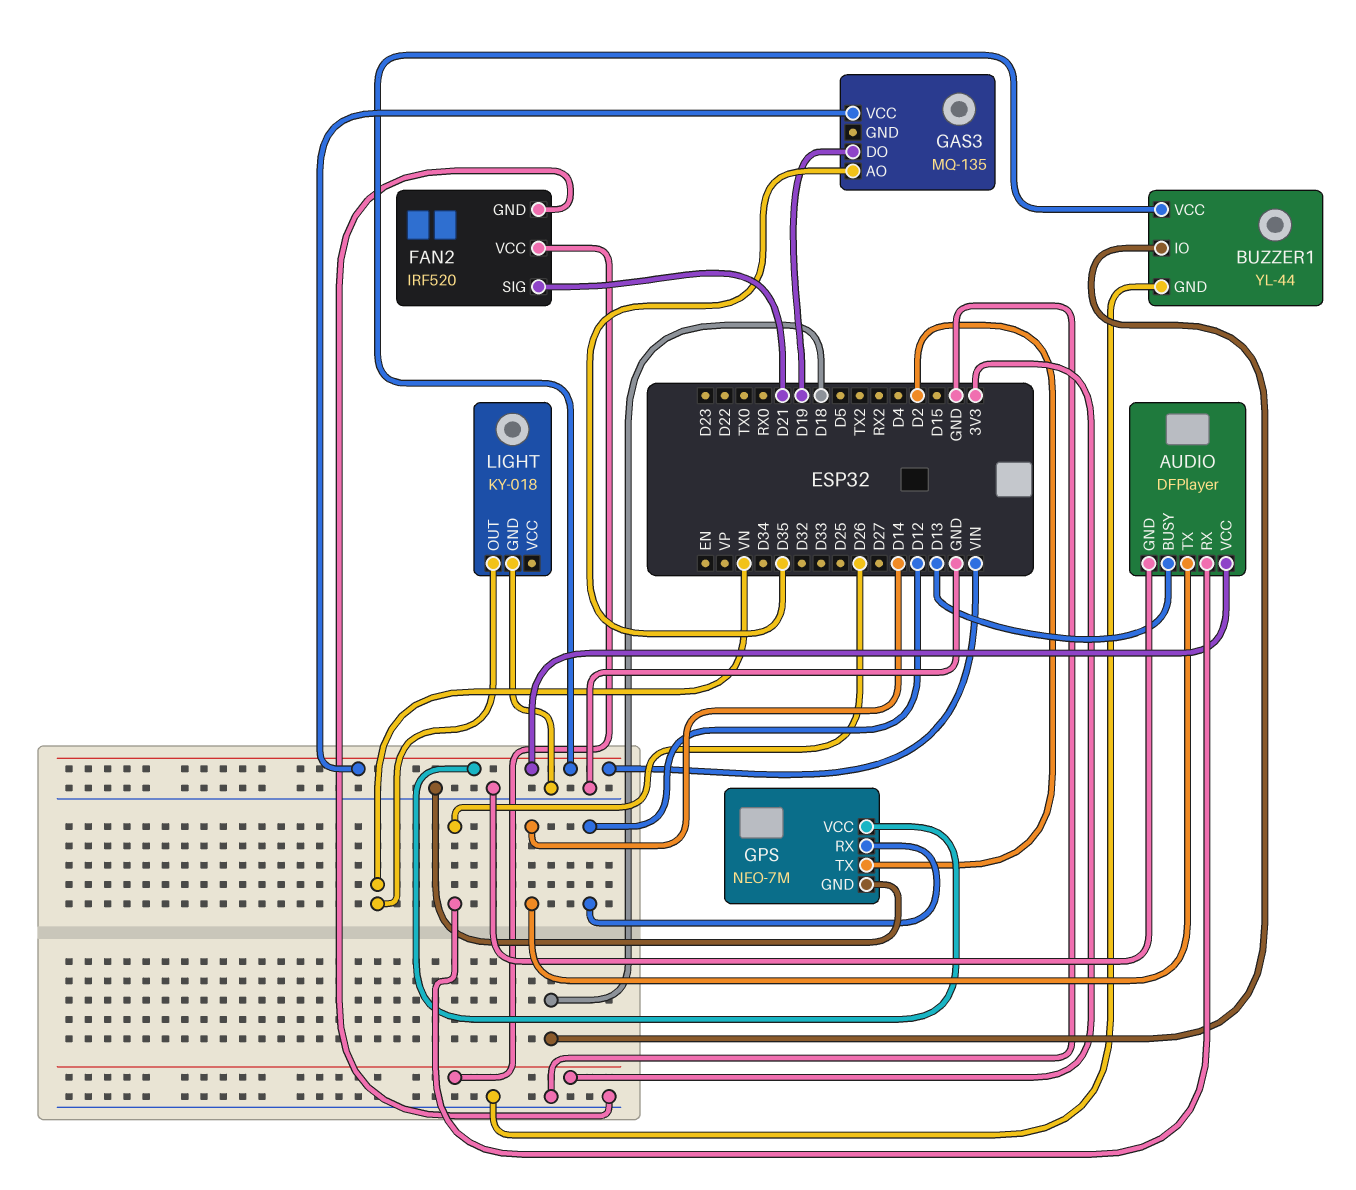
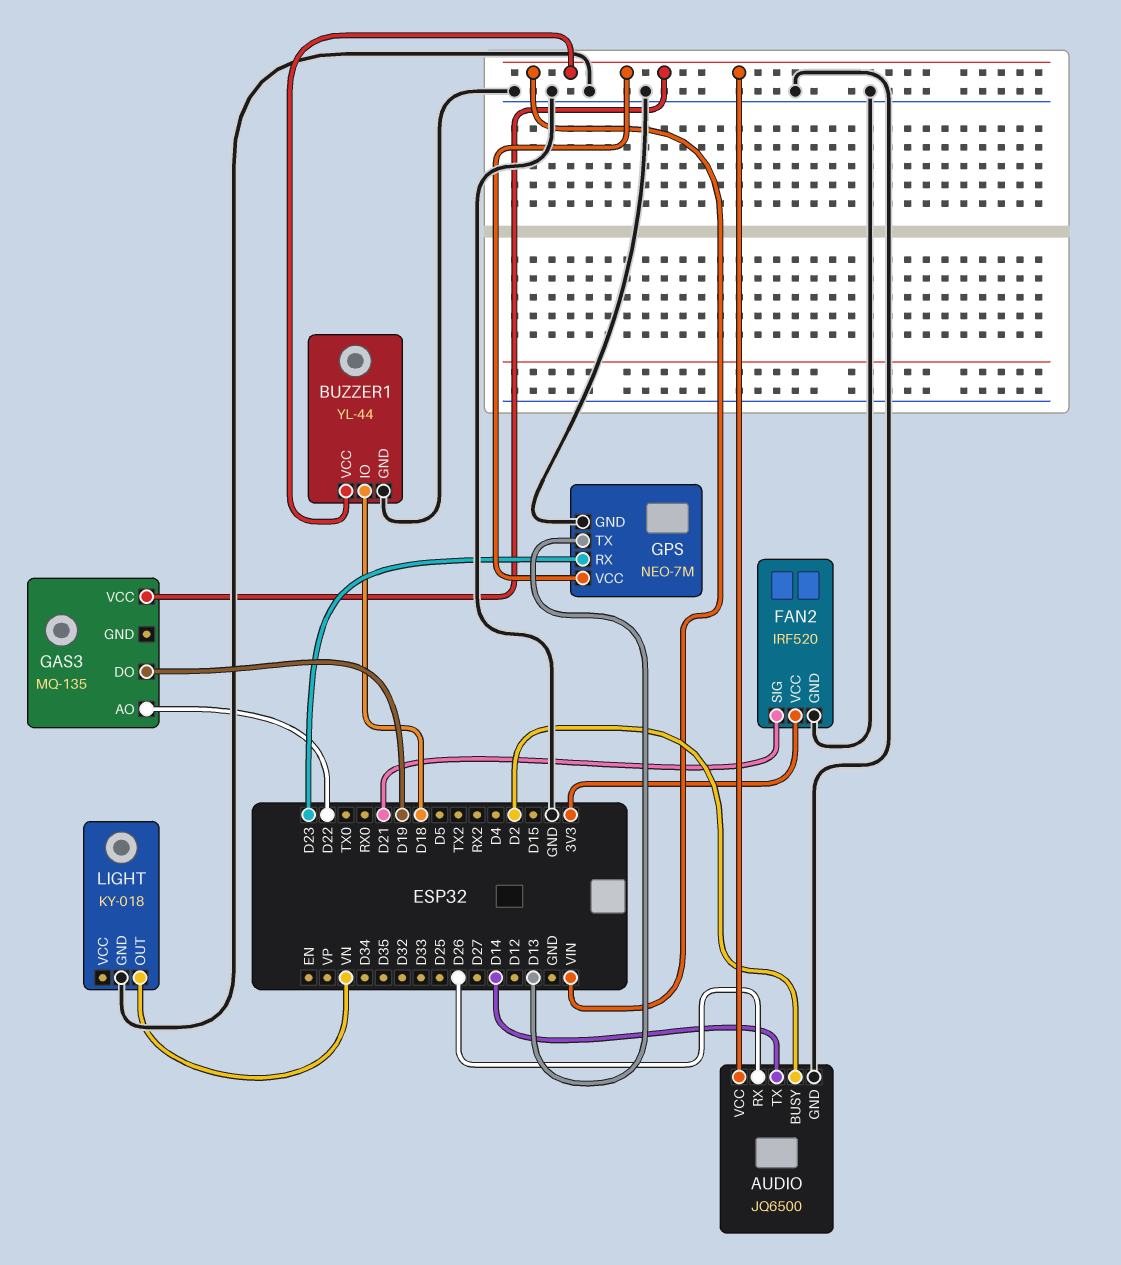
AUDIO: DFPlayer -> JQ6500
AUDIO pin BUSY: D13 -> D2
GAS3 pin AO: D35 -> D22
GPS pin RX: D12 -> D23
GPS pin TX: D2 -> D13

